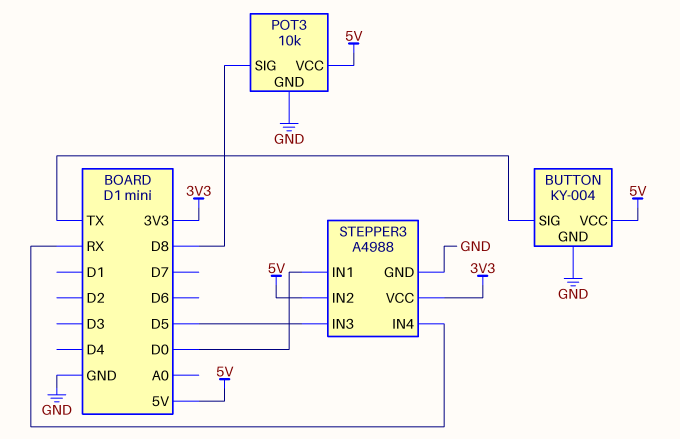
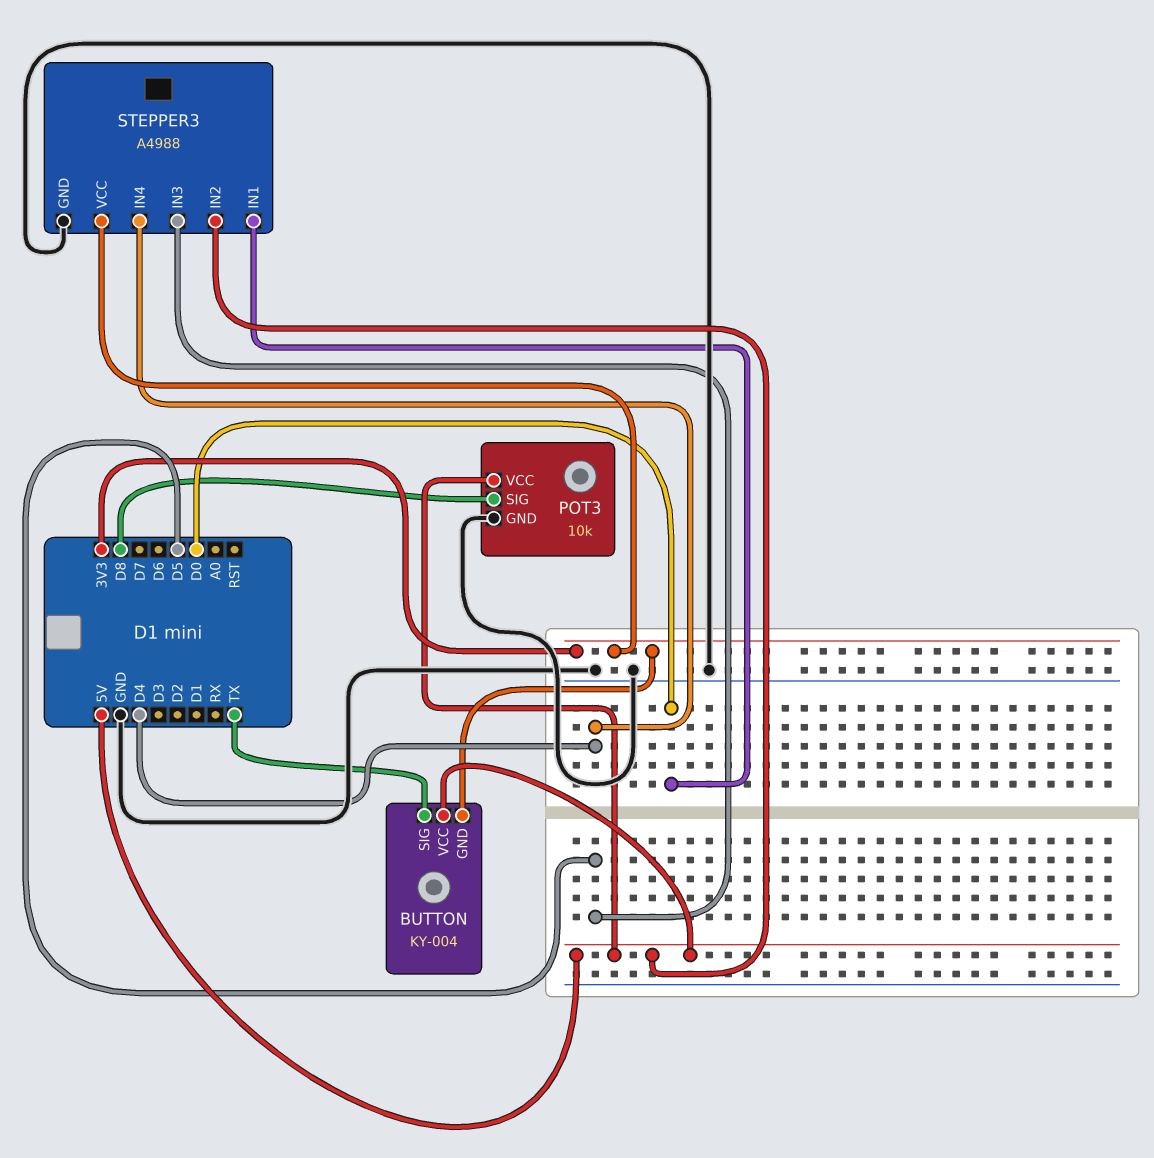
BUTTON pin GND: GND -> 3V3
STEPPER3 pin IN4: RX -> D4

